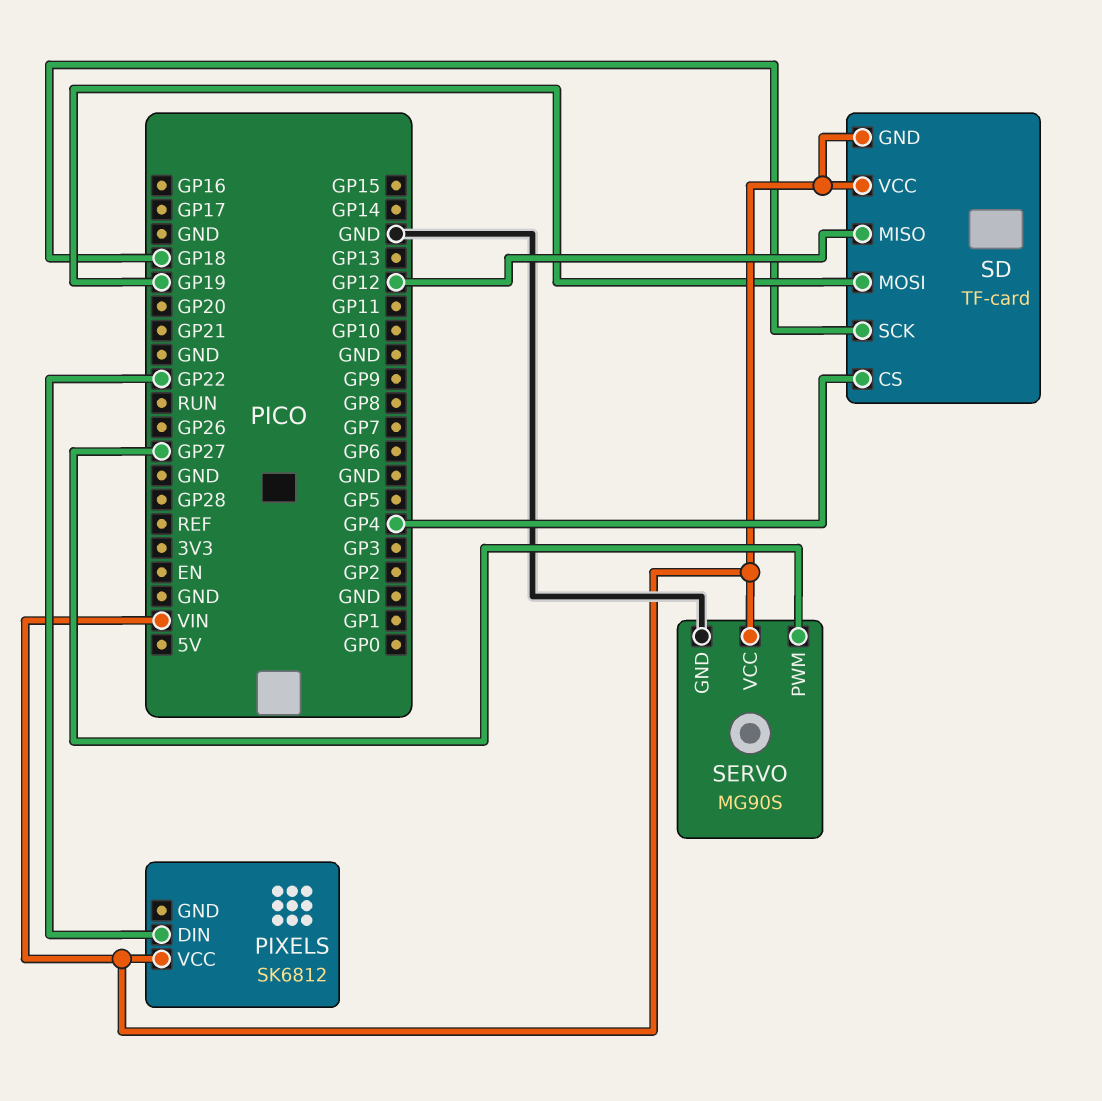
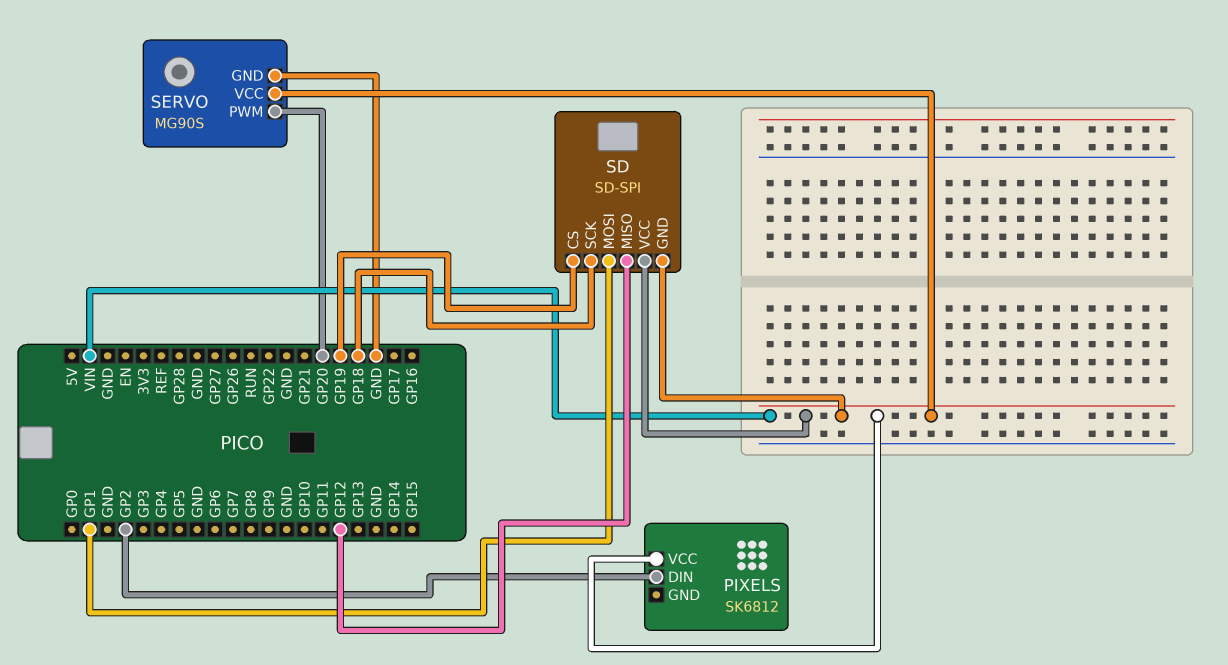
PIXELS pin DIN: GP22 -> GP2
SD: TF-card -> SD-SPI
SD pin CS: GP4 -> GP19
SD pin MOSI: GP19 -> GP1
SERVO pin PWM: GP27 -> GP20

